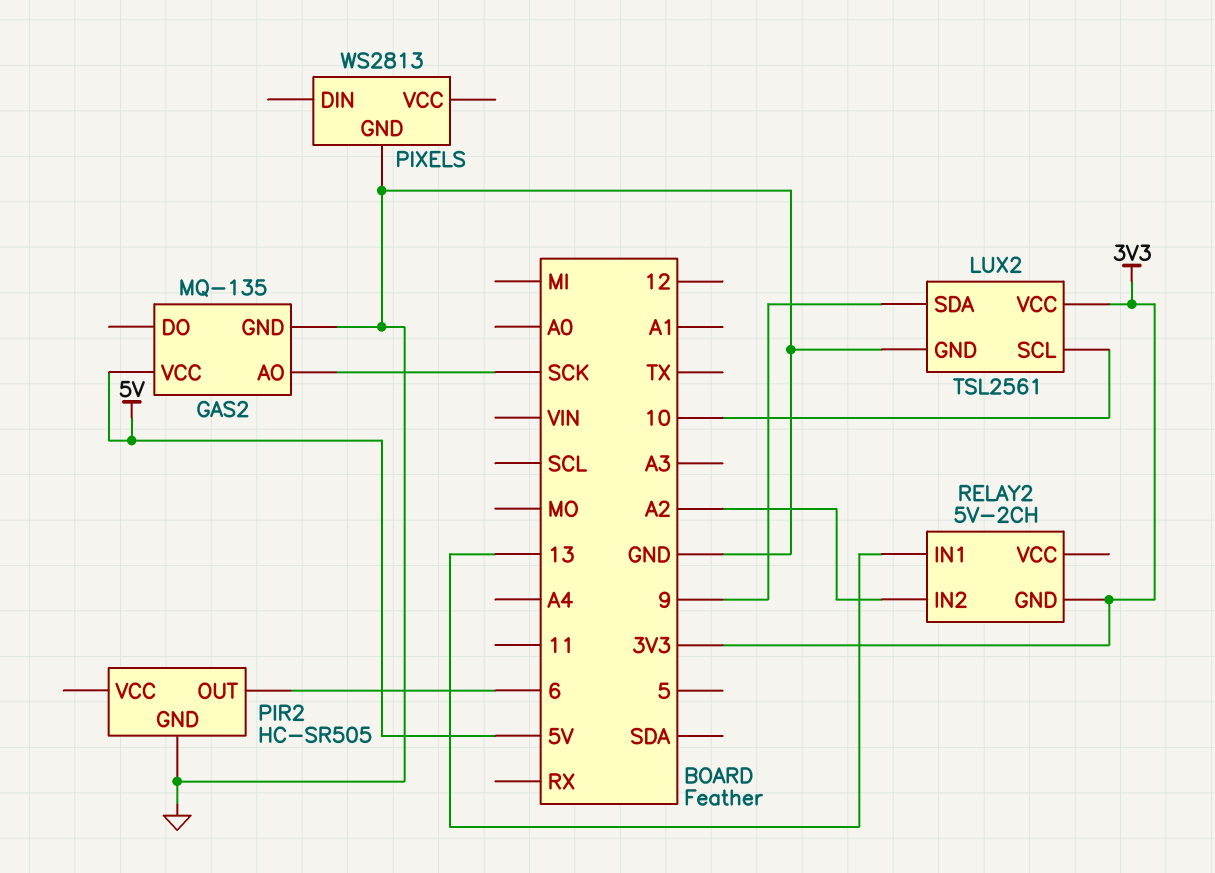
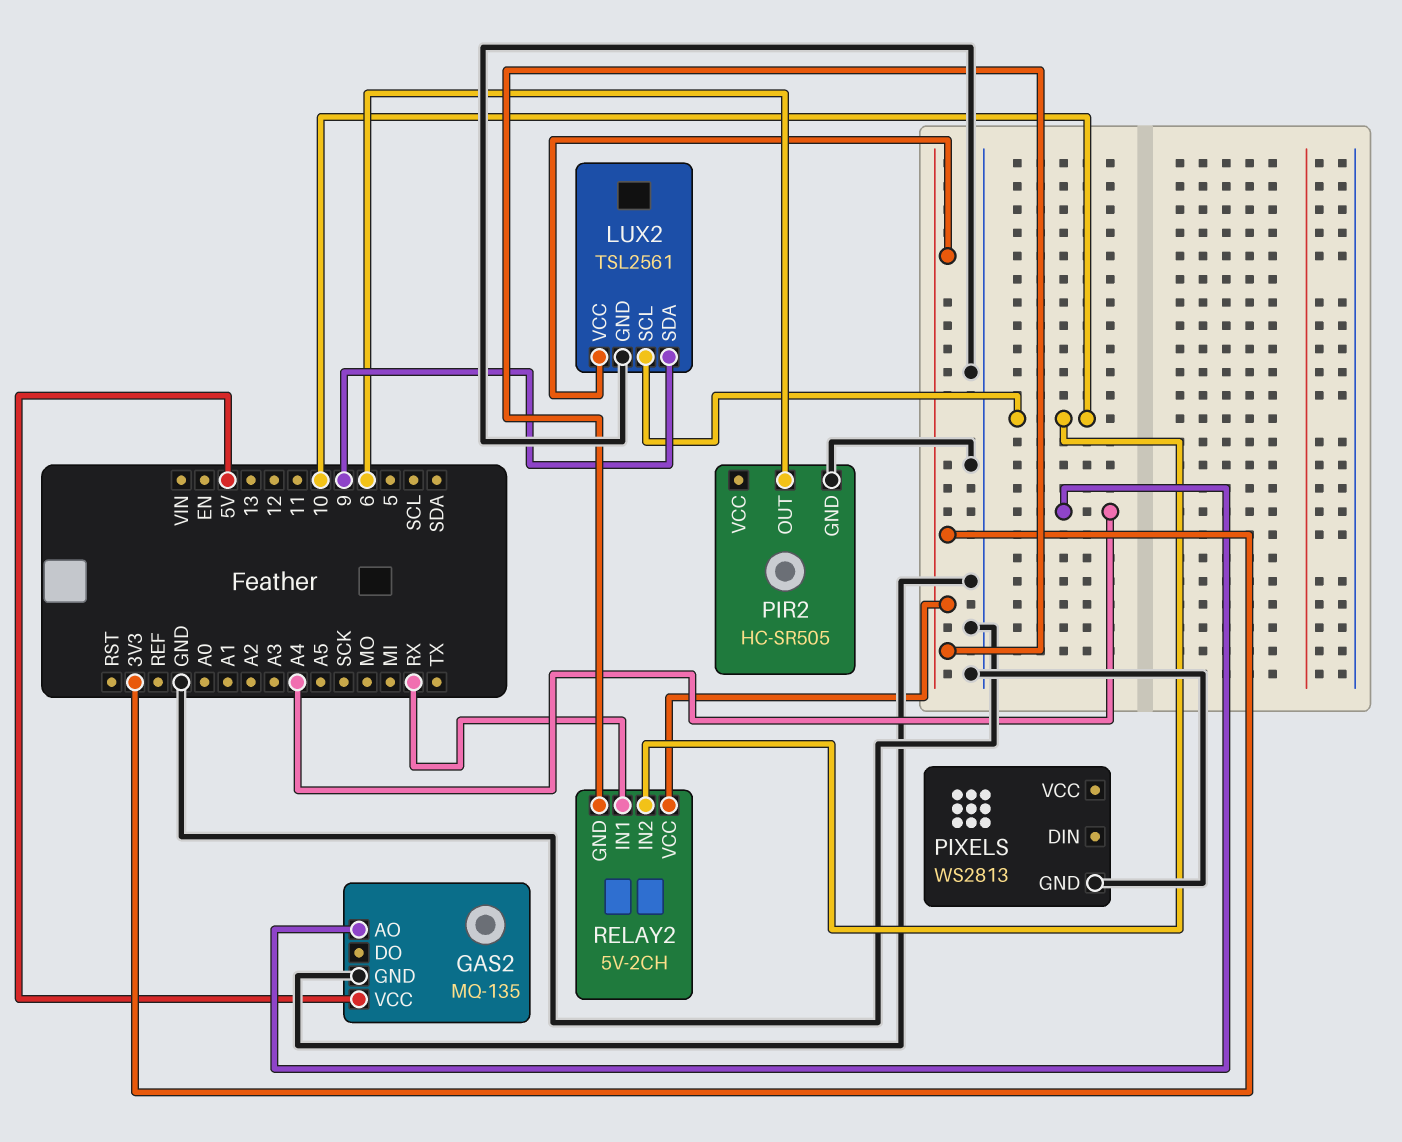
GAS2 pin AO: SCK -> A4
RELAY2 pin IN1: 13 -> RX
RELAY2 pin IN2: A2 -> 10
RELAY2 pin VCC: none -> 3V3

